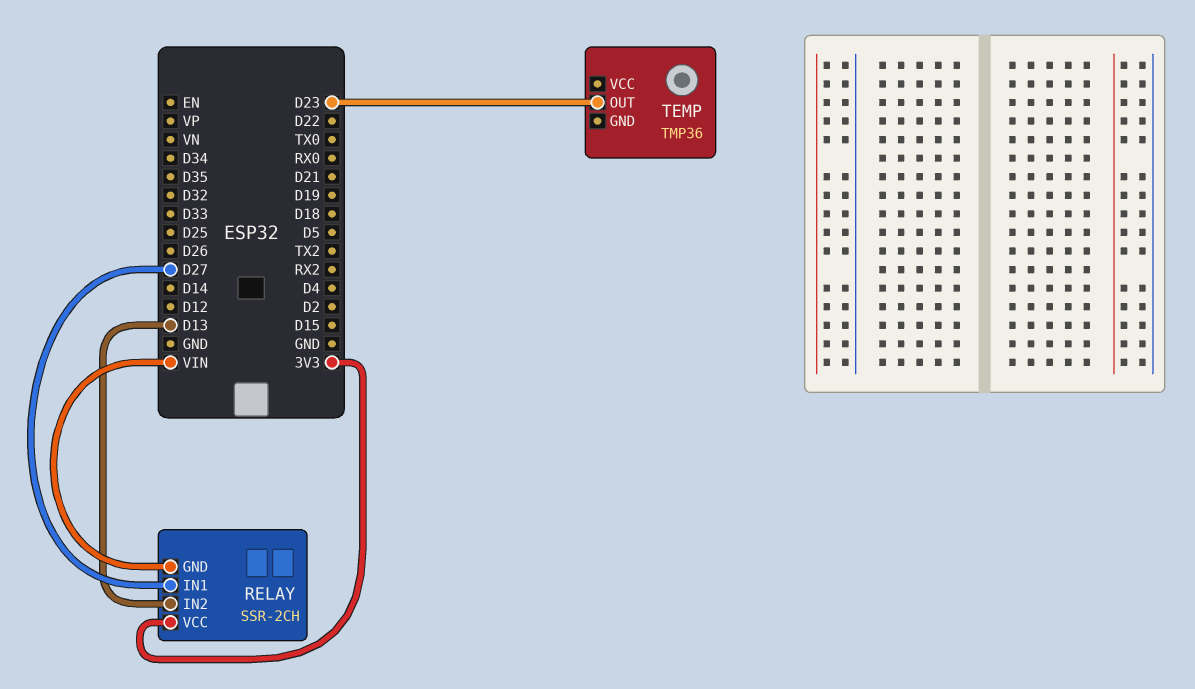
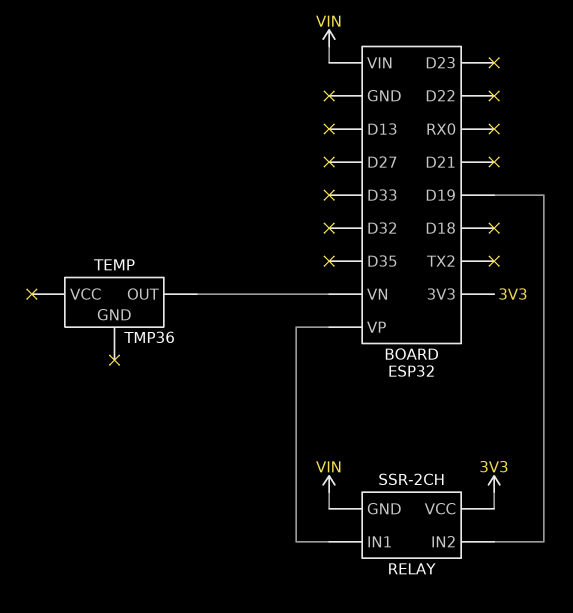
RELAY pin IN1: D27 -> VP
RELAY pin IN2: D13 -> D19
TEMP pin OUT: D23 -> VN

